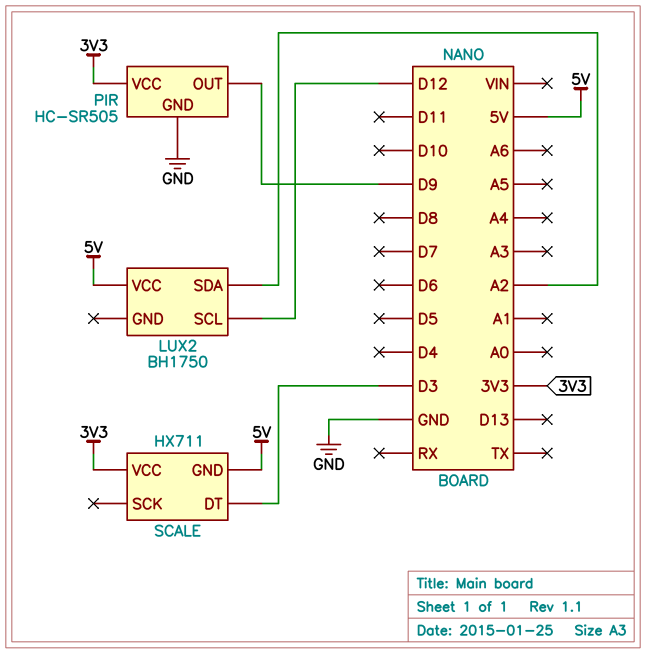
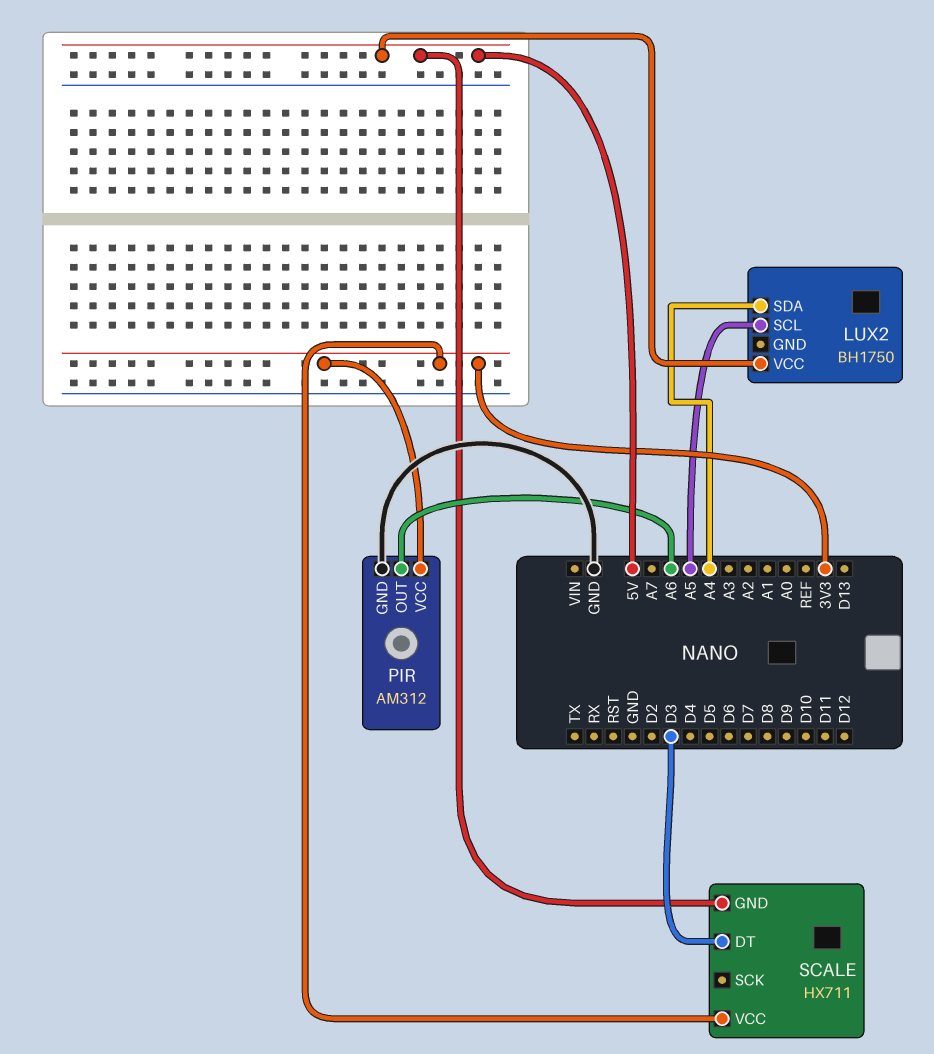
LUX2 pin SCL: D12 -> A5
LUX2 pin SDA: A2 -> A4
PIR: HC-SR505 -> AM312
PIR pin OUT: D9 -> A6

